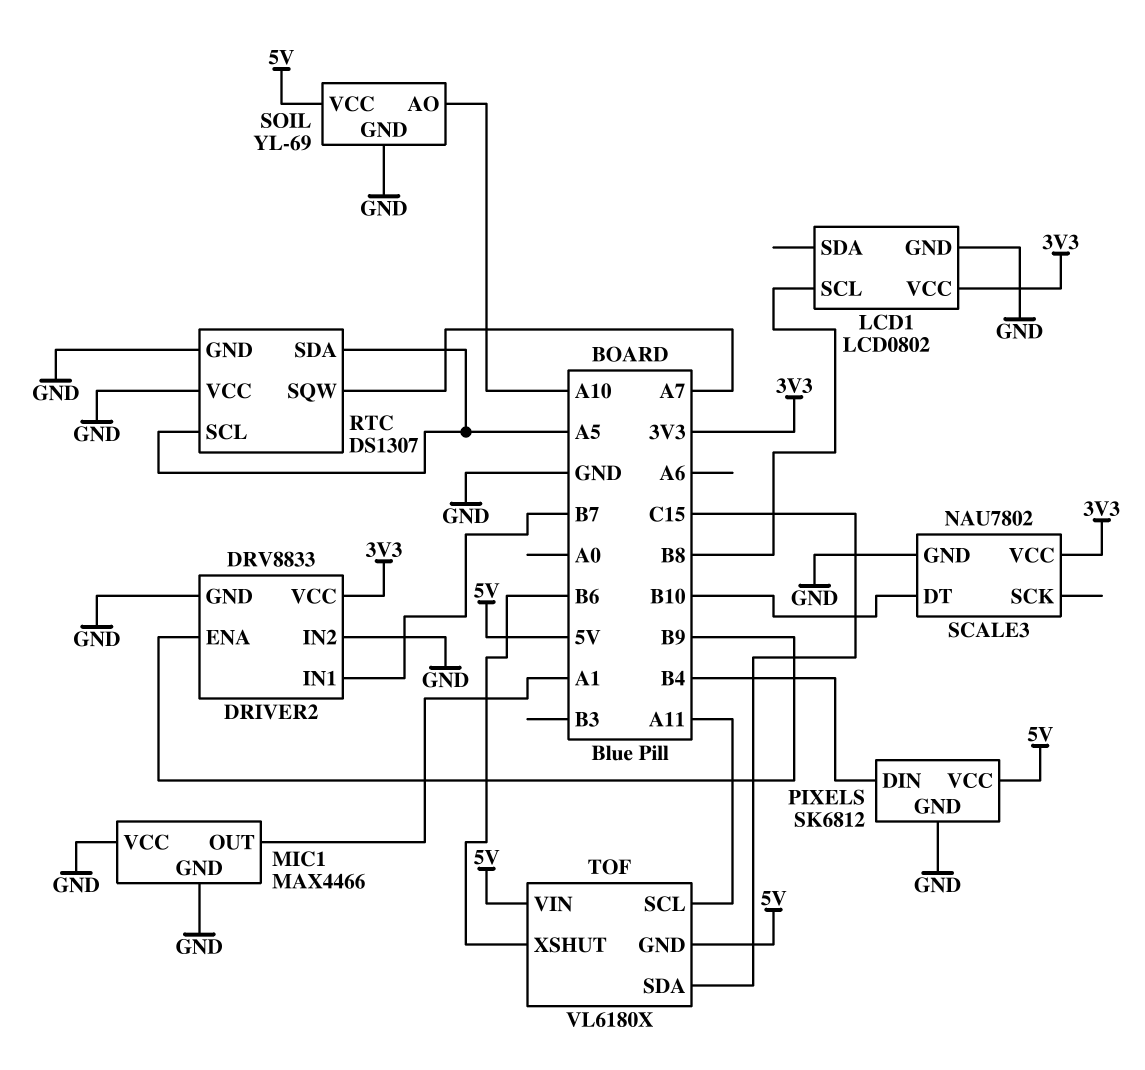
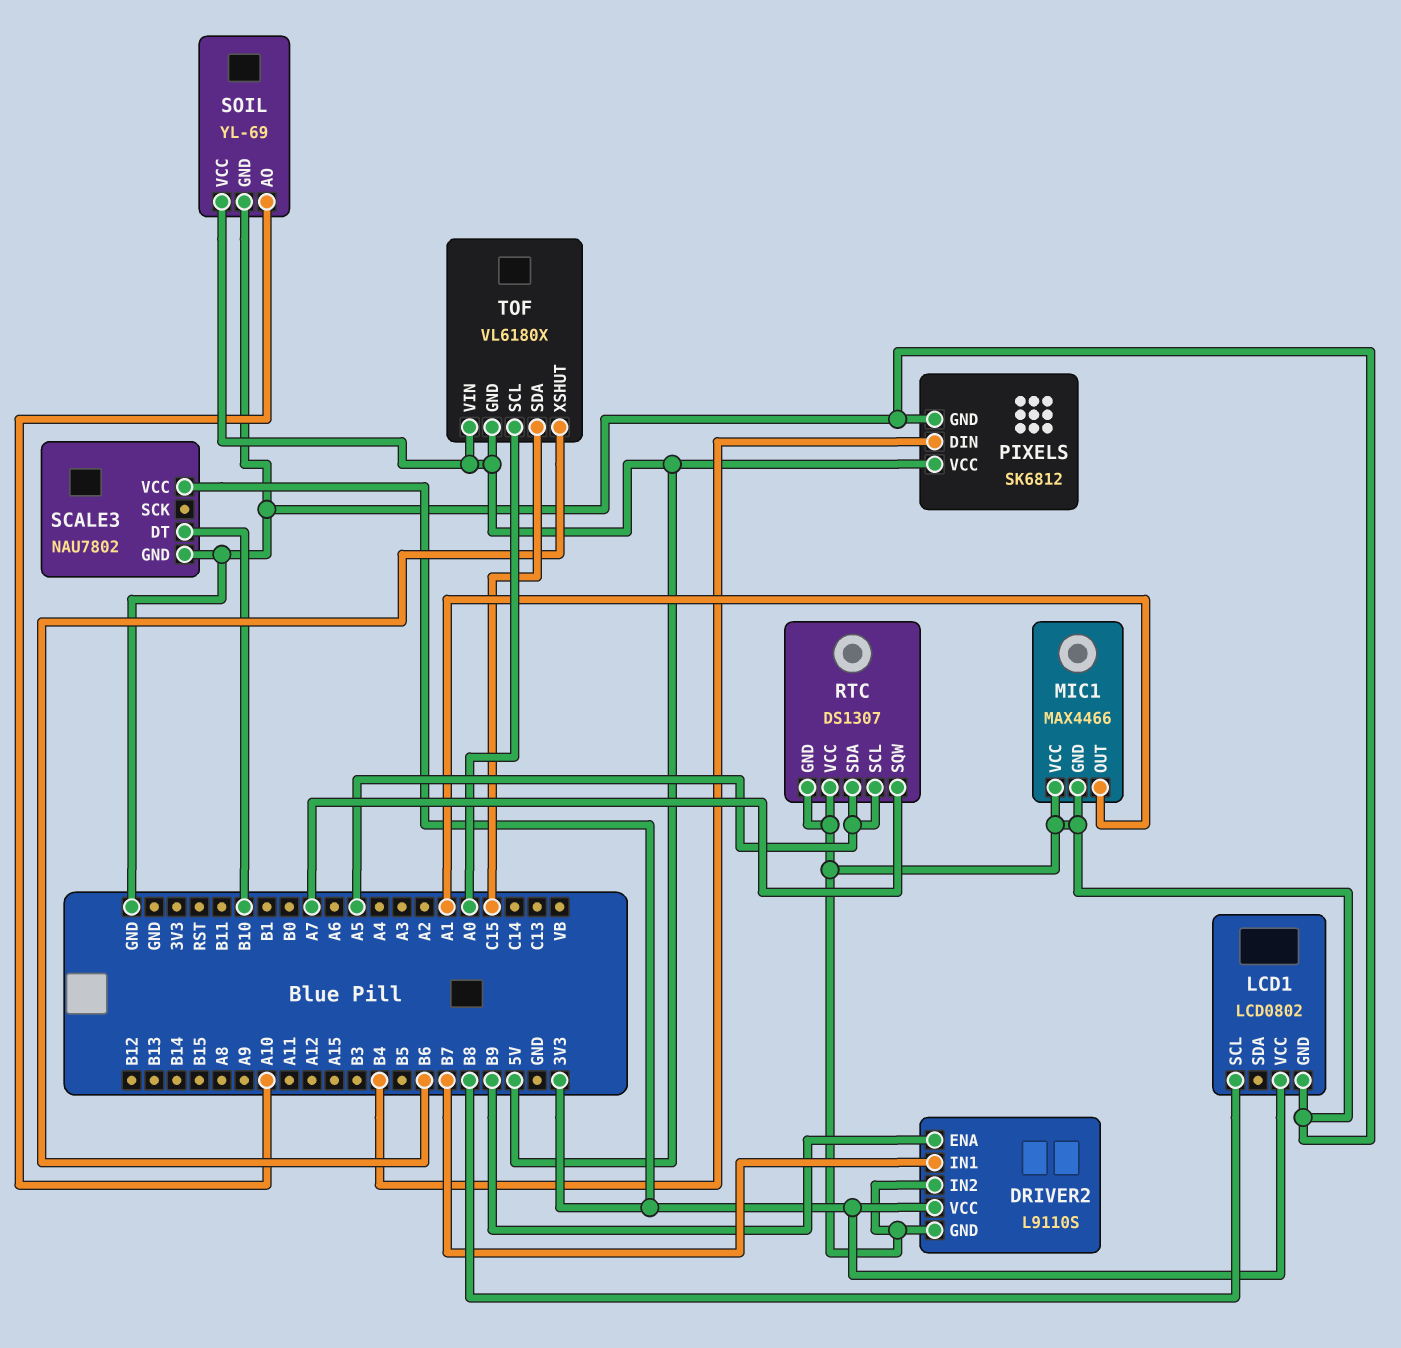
DRIVER2: DRV8833 -> L9110S
TOF pin SCL: A11 -> A0

